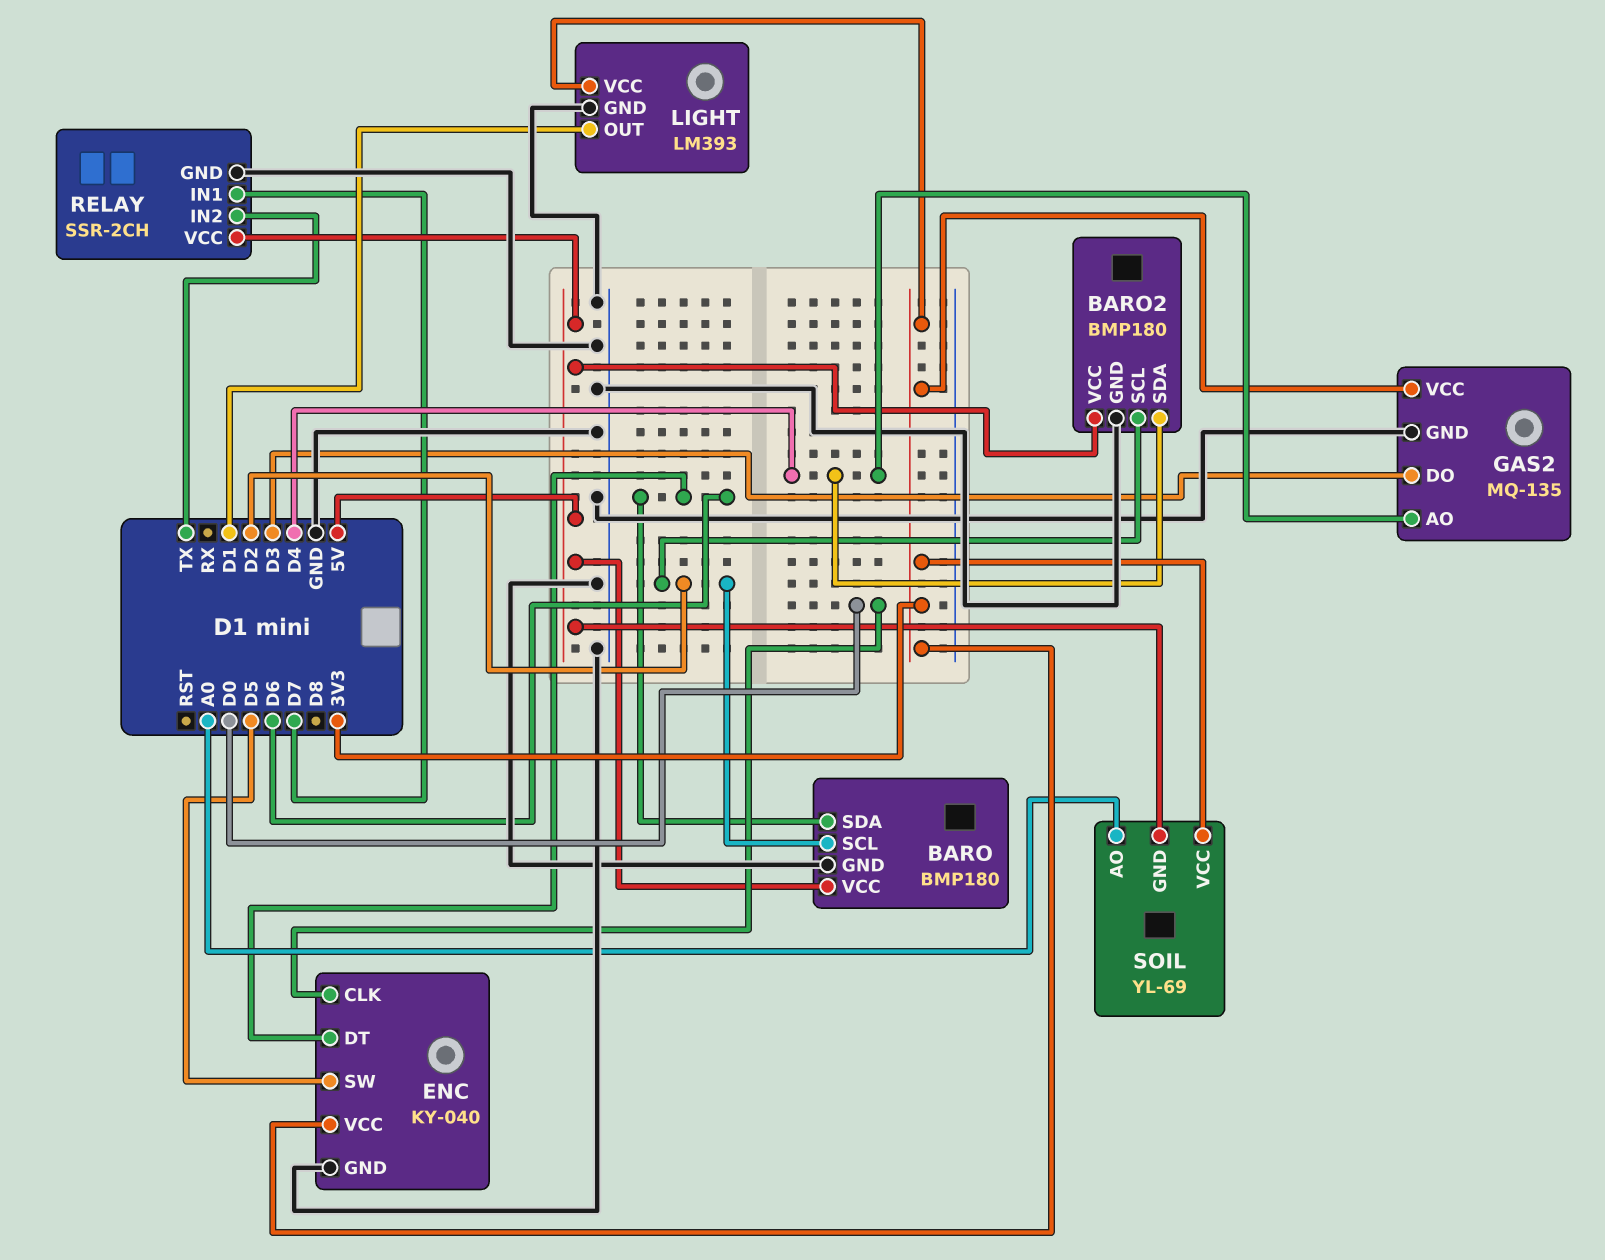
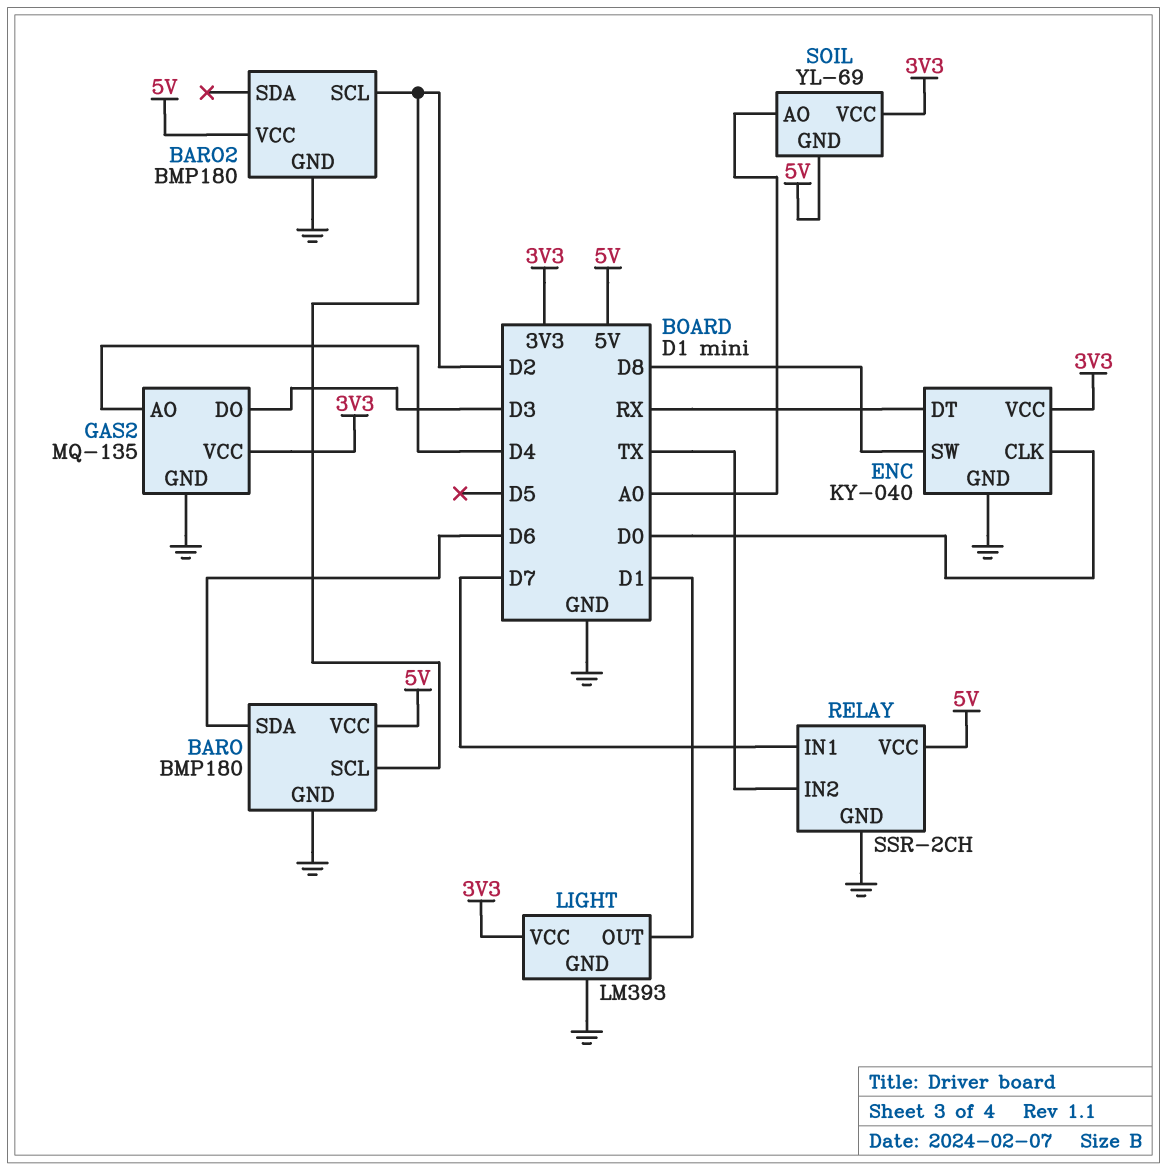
BARO2 pin SDA: D4 -> none
ENC pin DT: D6 -> RX
ENC pin SW: D5 -> D8

